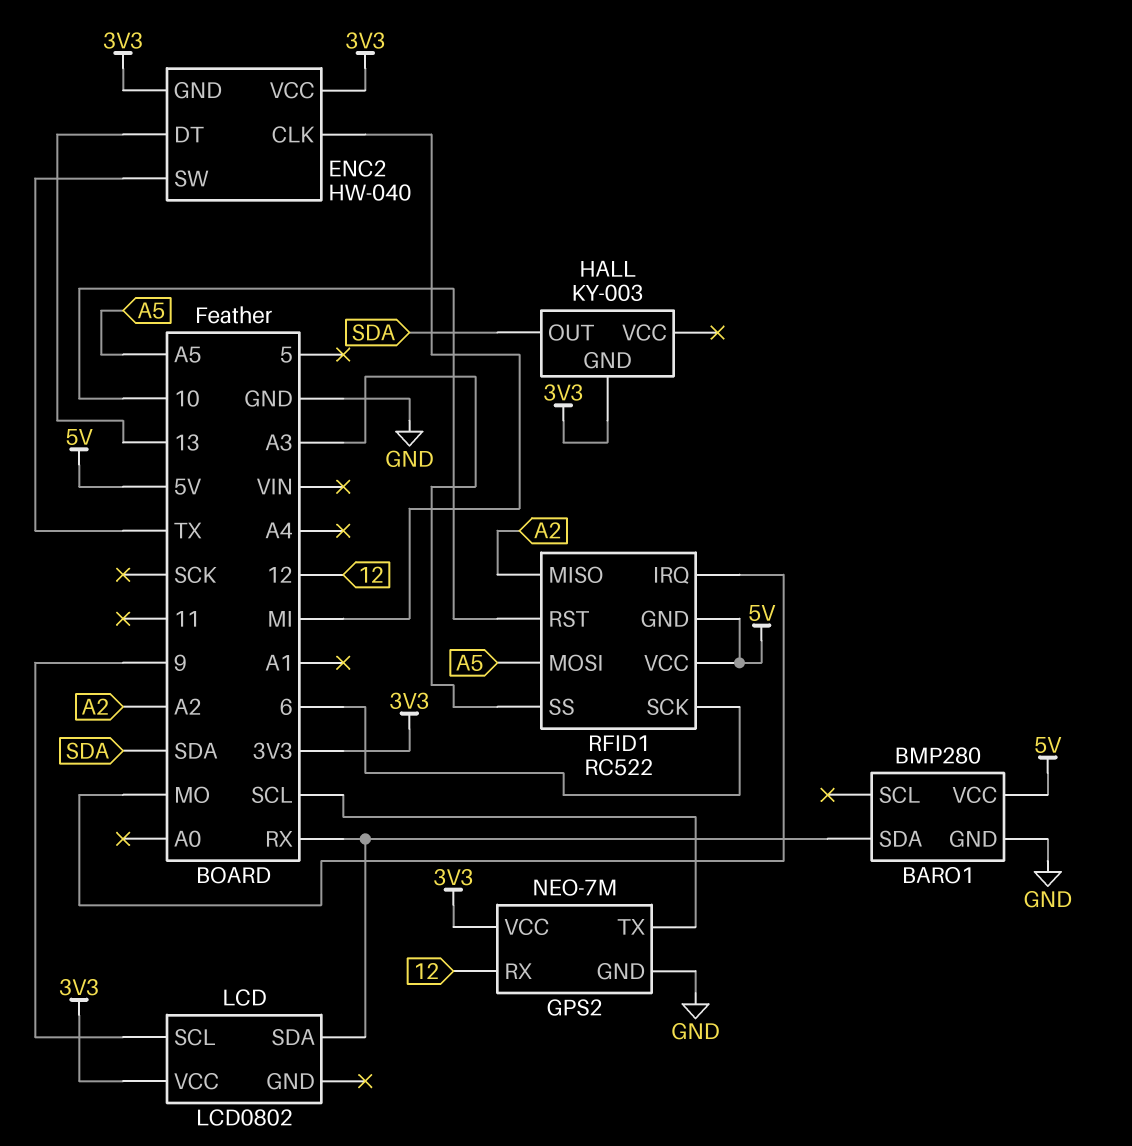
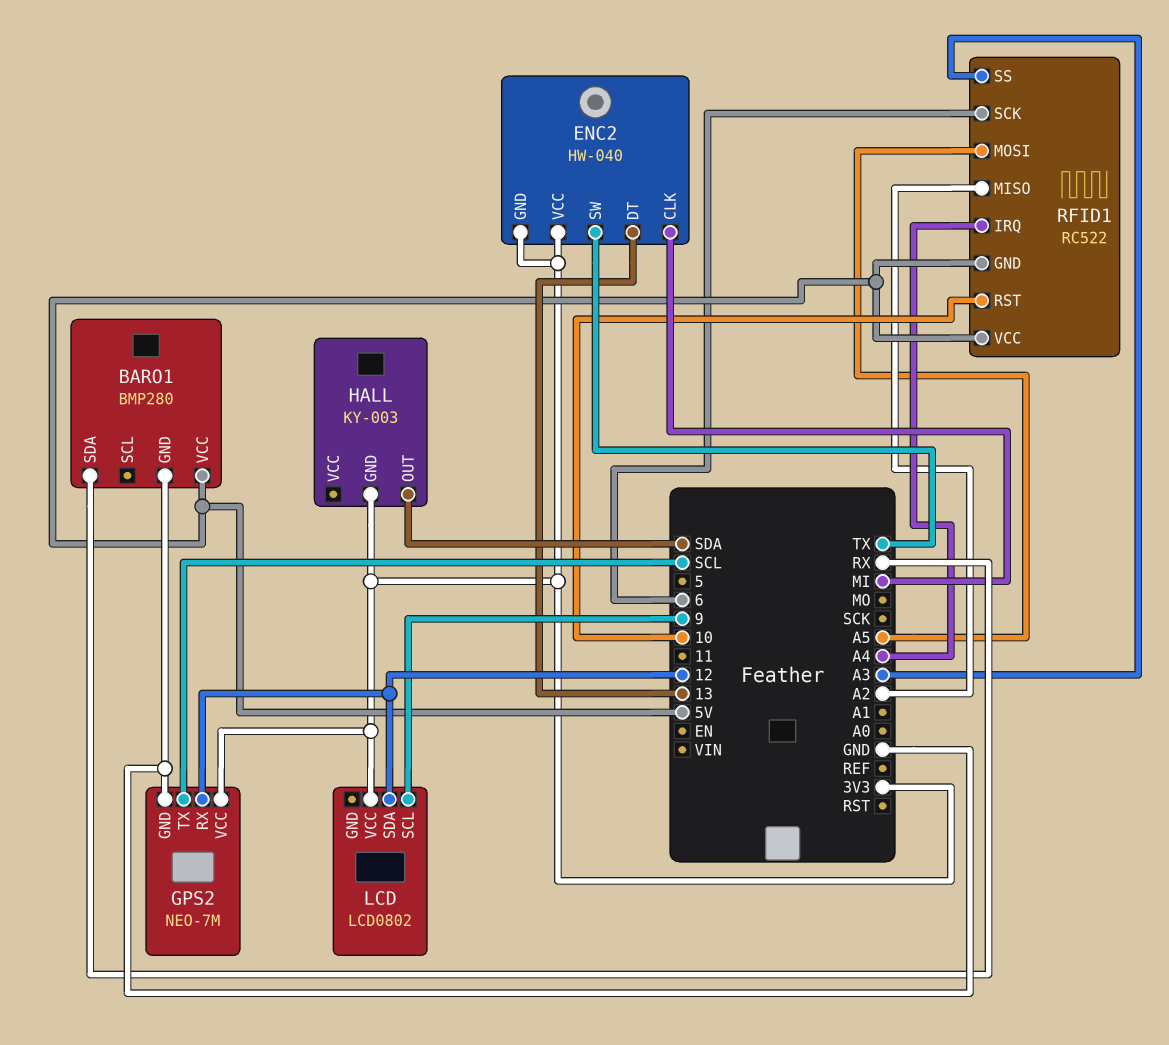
LCD pin SDA: RX -> 12
RFID1 pin IRQ: MO -> A4

